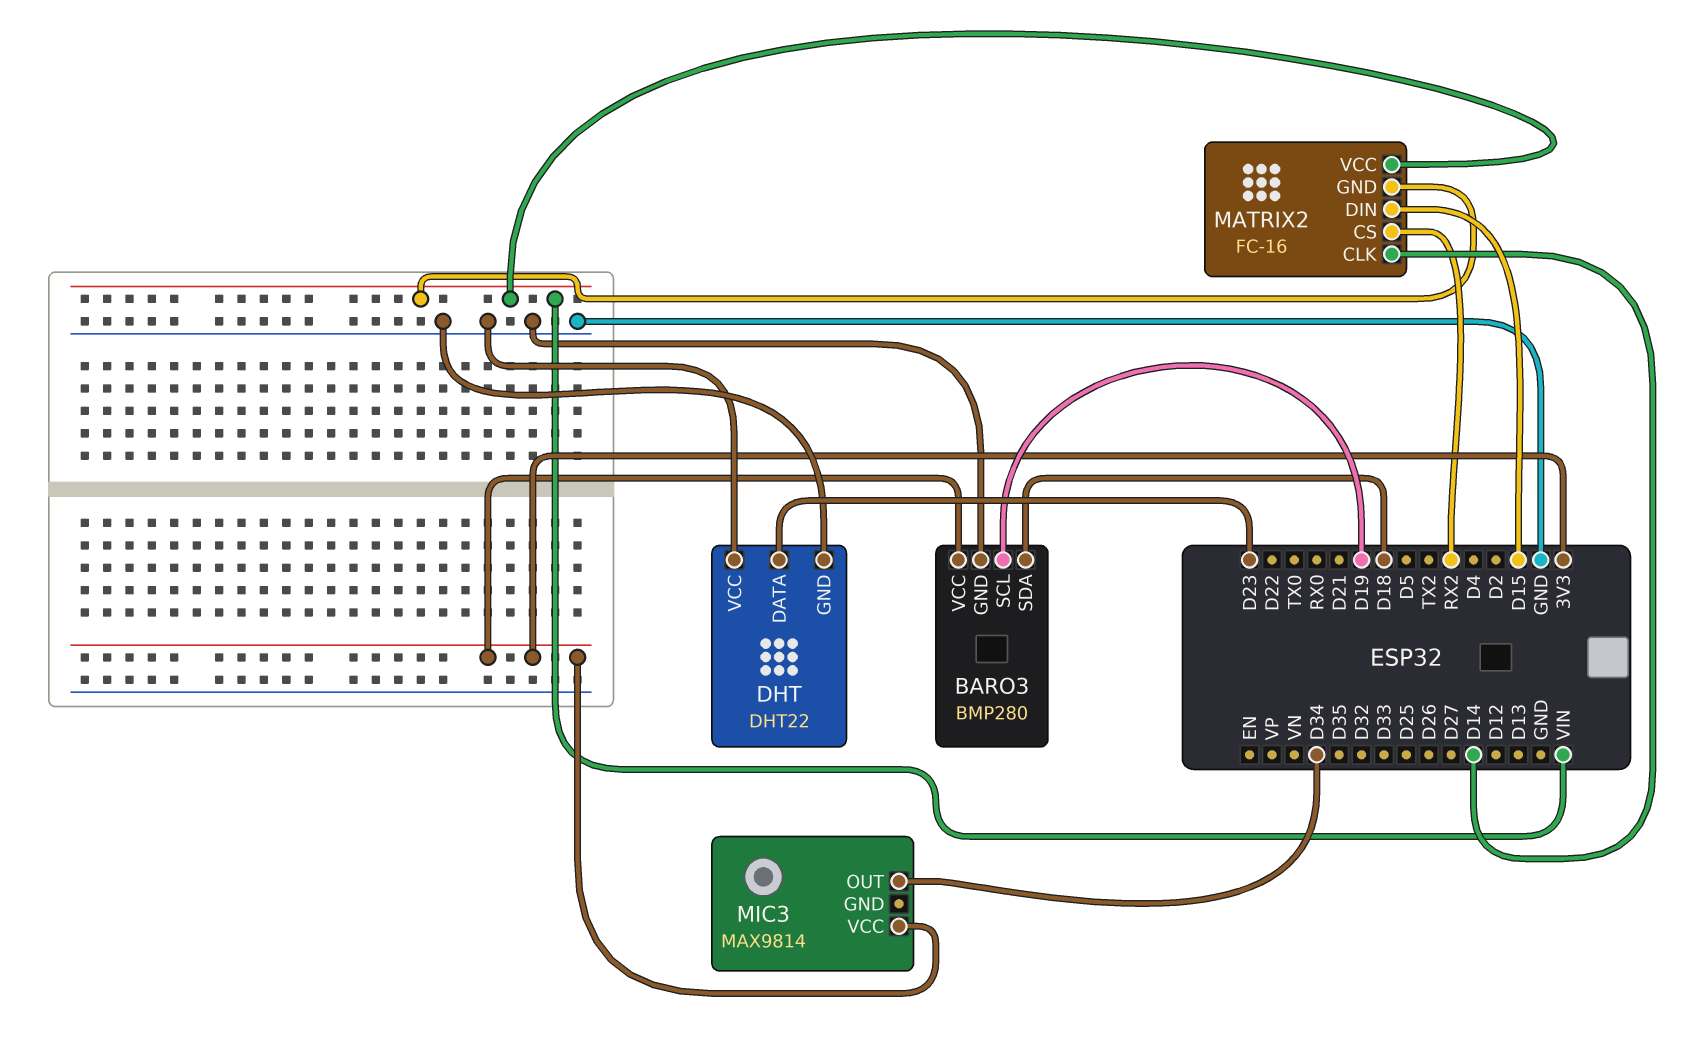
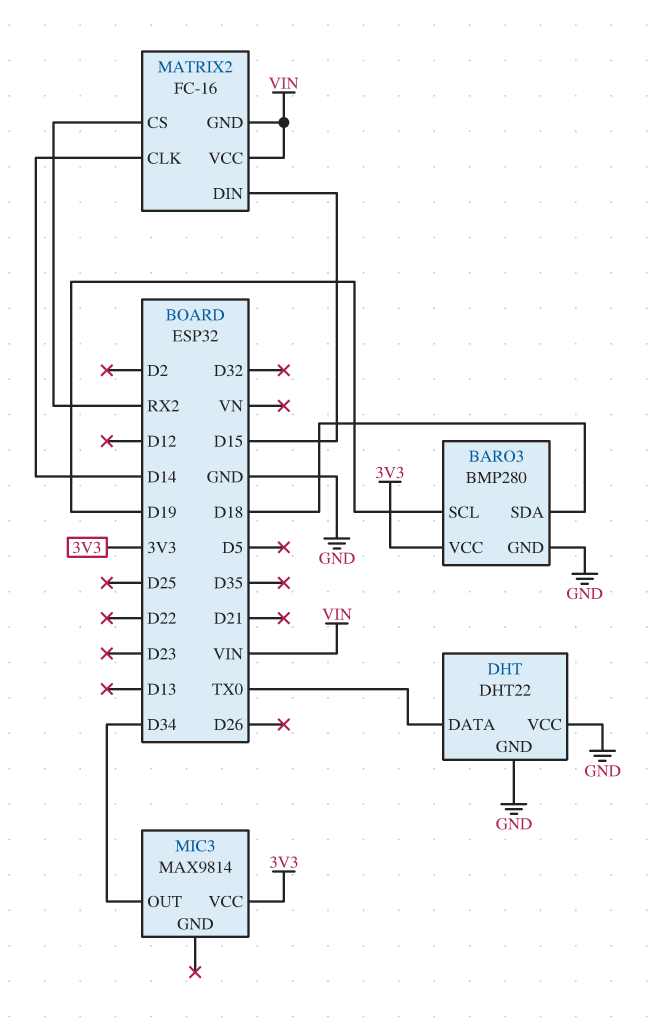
DHT pin DATA: D23 -> TX0

